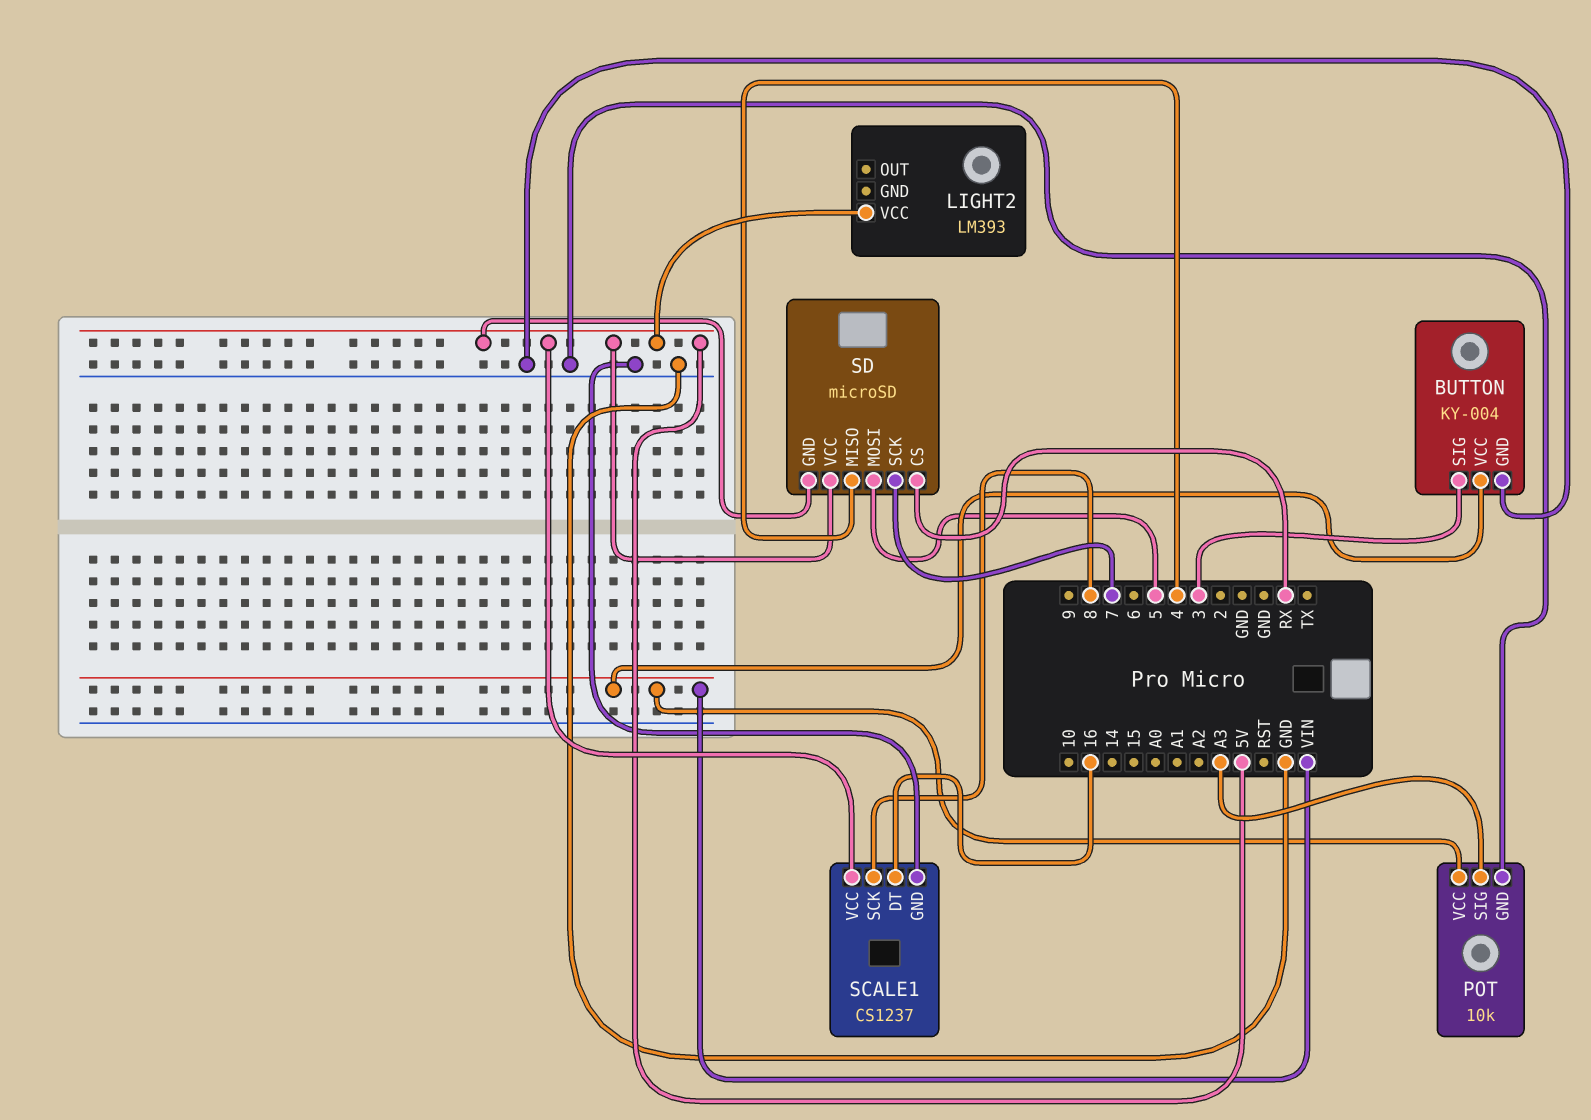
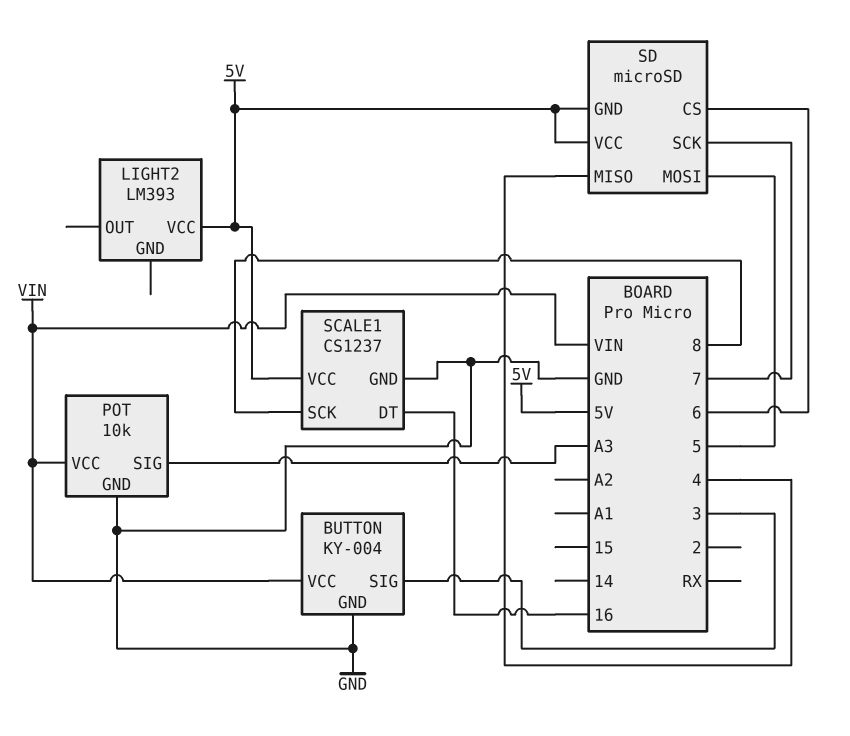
SD pin CS: RX -> 6

